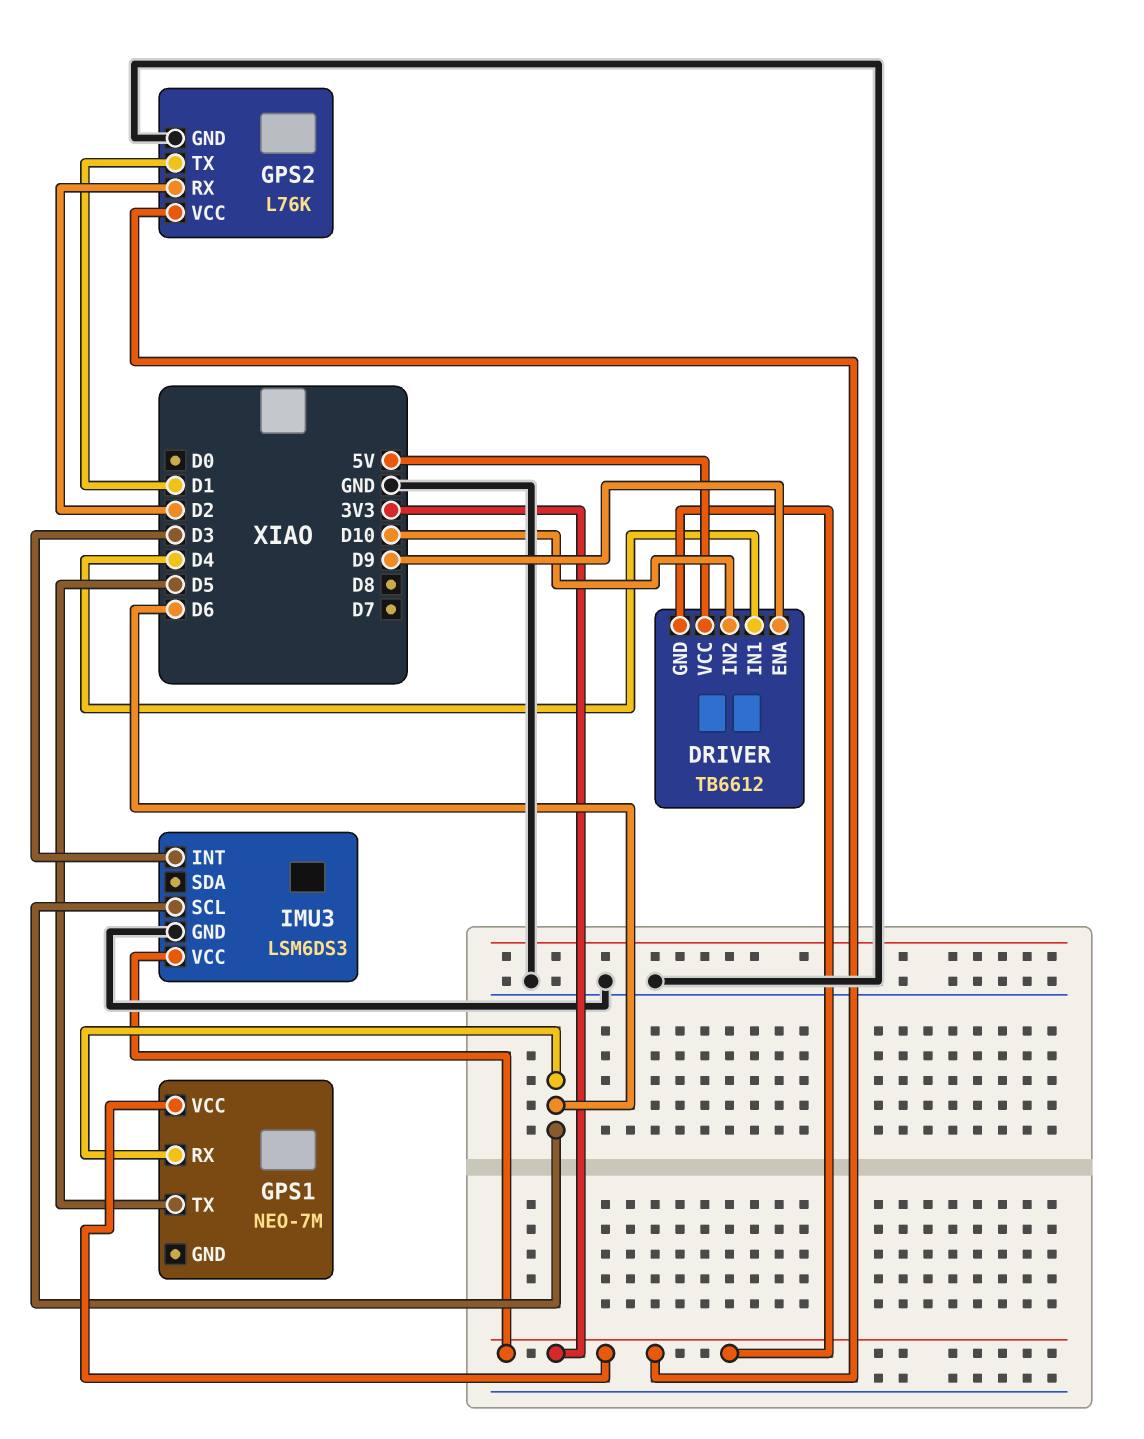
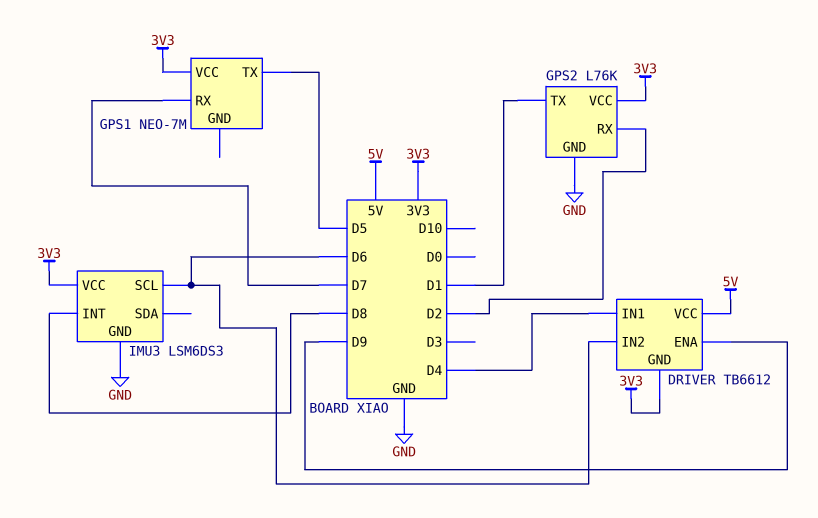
DRIVER pin IN2: D10 -> D6
GPS1 pin RX: D6 -> D7
IMU3 pin INT: D3 -> D8

